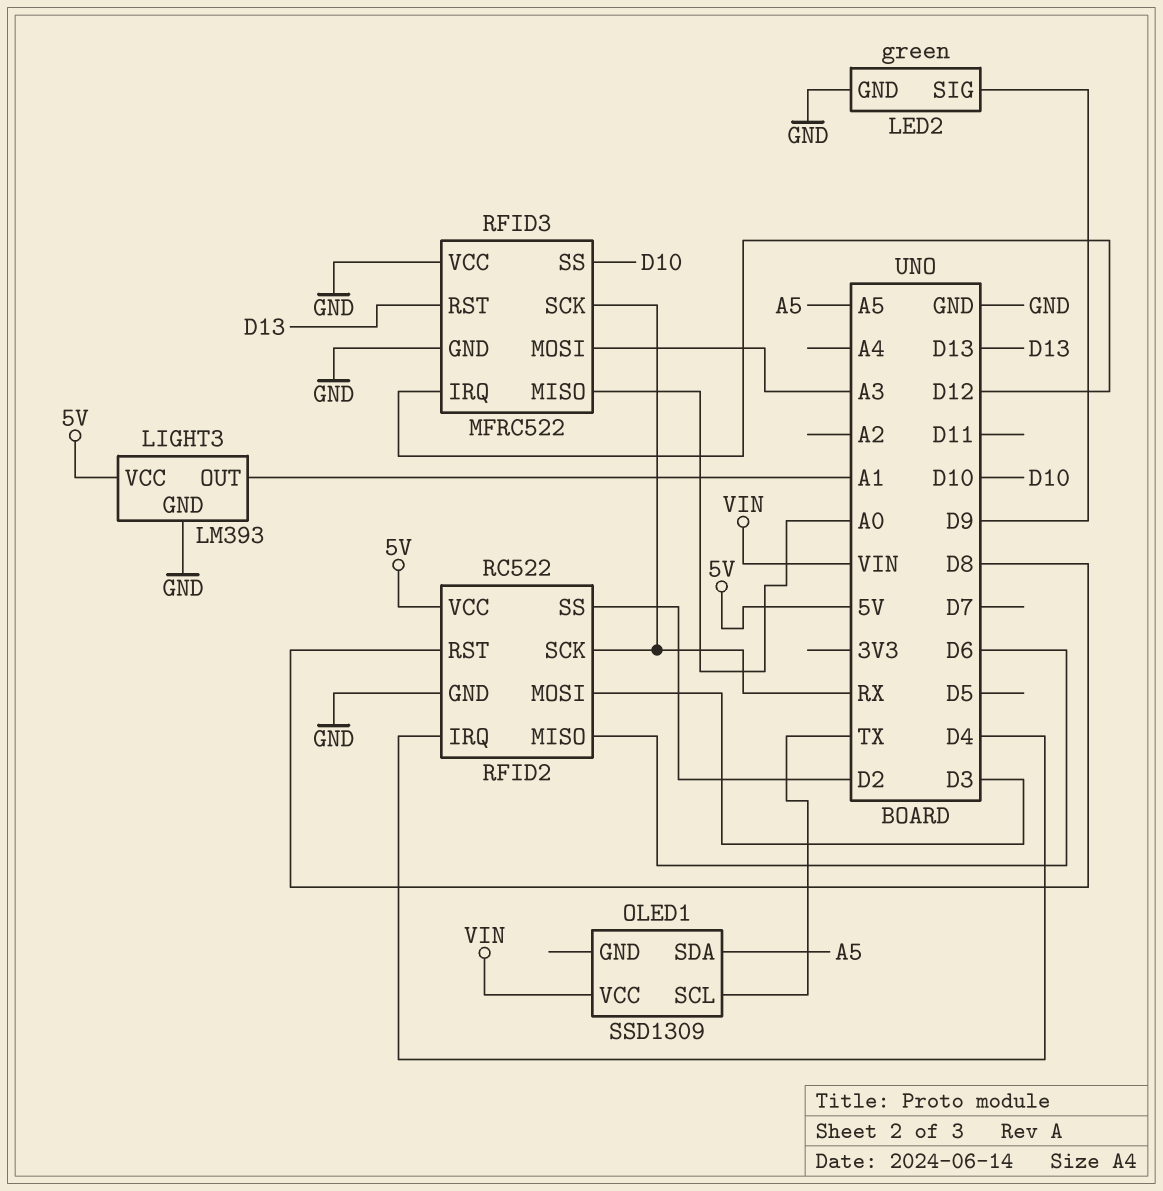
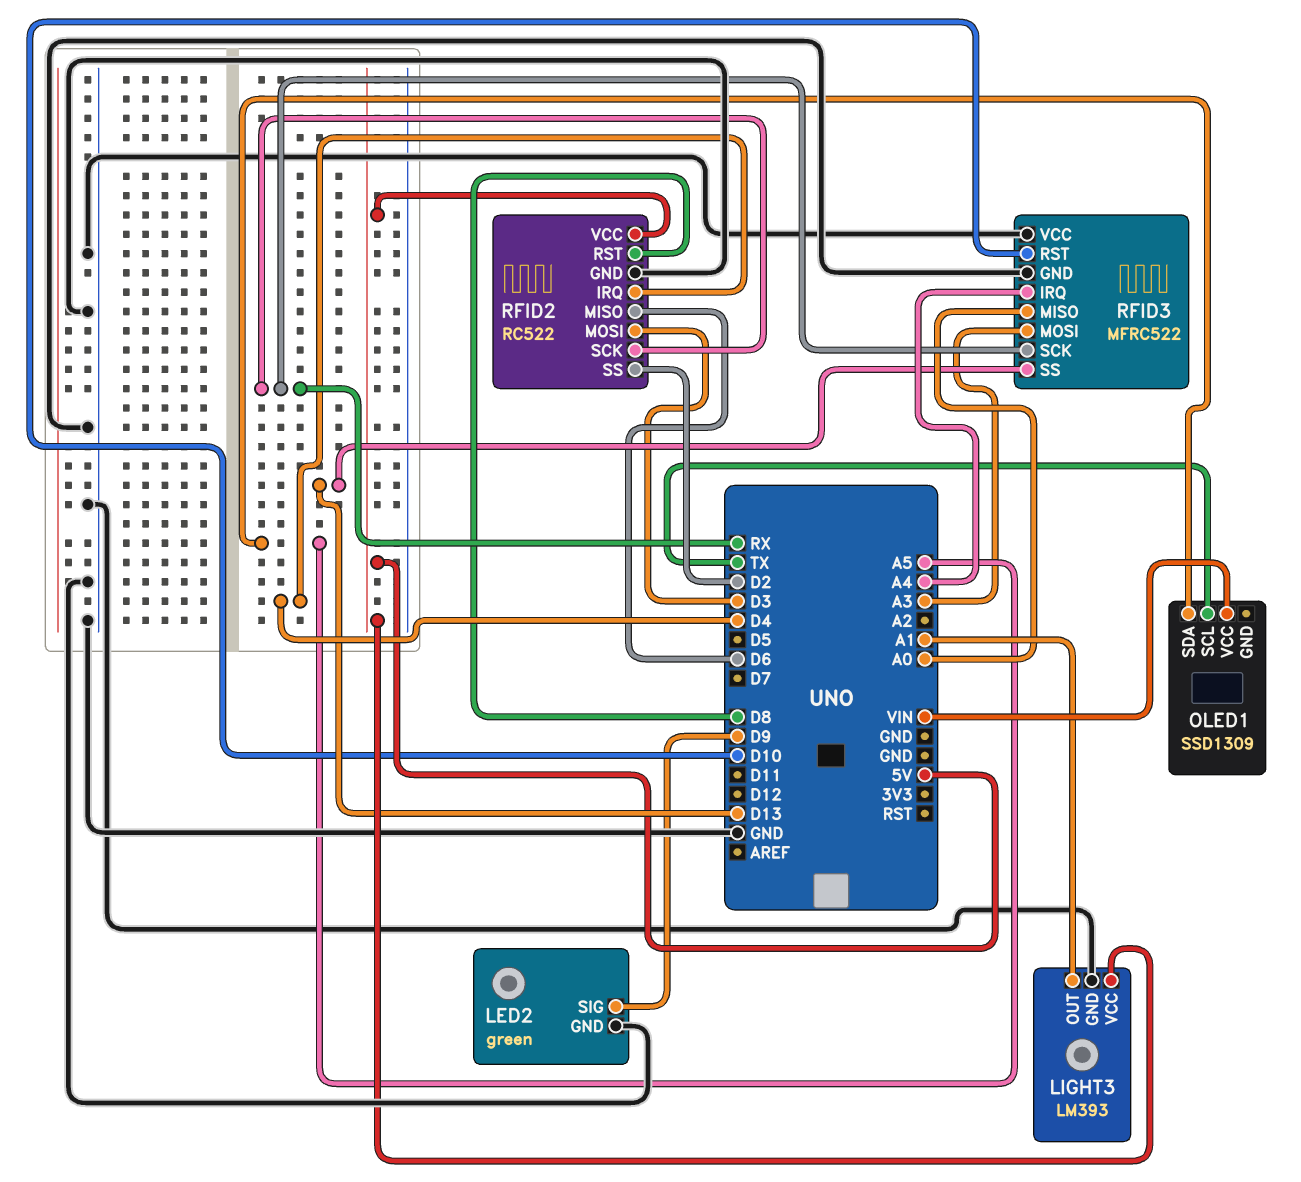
RFID3 pin IRQ: D12 -> A4
RFID3 pin RST: D13 -> D10
RFID3 pin SS: D10 -> D13

